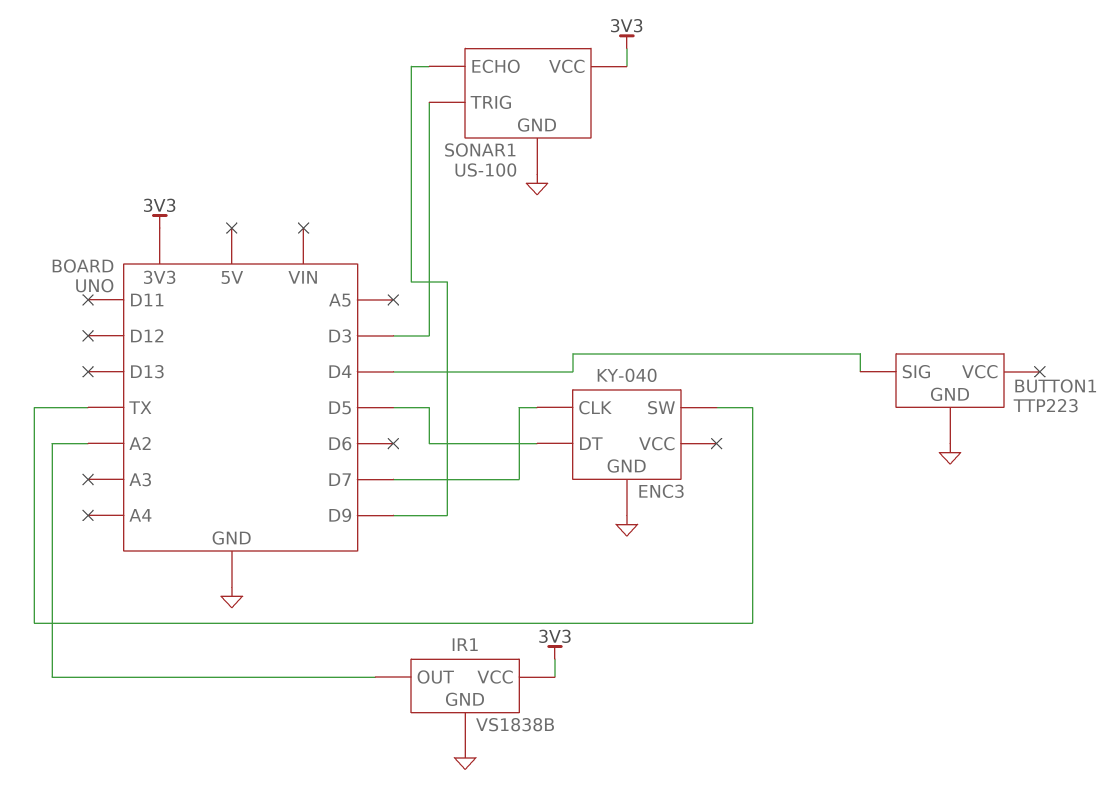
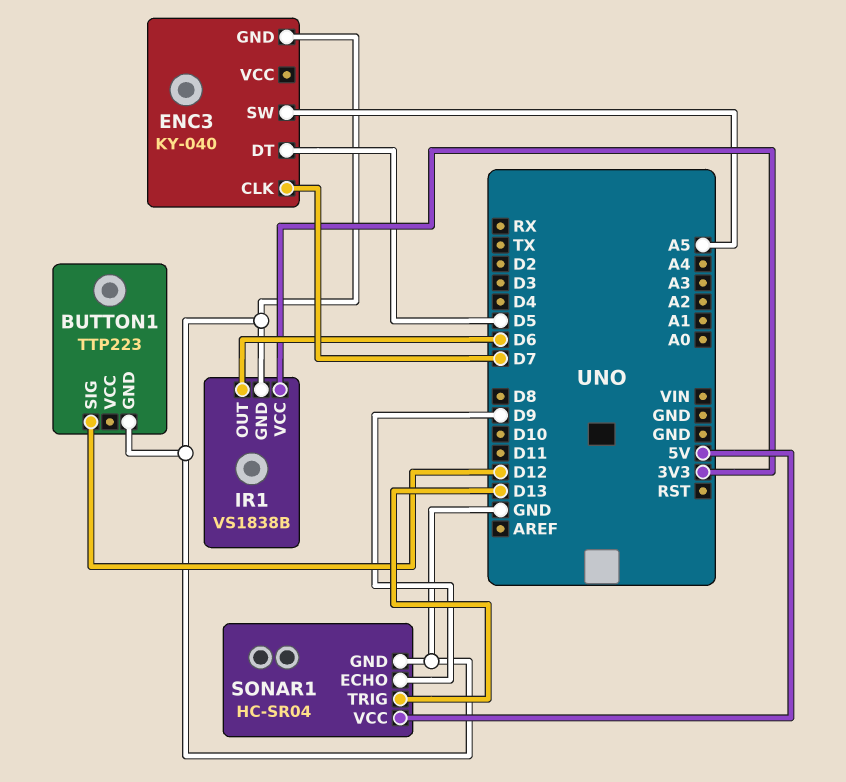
BUTTON1 pin SIG: D4 -> D12
ENC3 pin SW: TX -> A5
IR1 pin OUT: A2 -> D6
SONAR1: US-100 -> HC-SR04
SONAR1 pin TRIG: D3 -> D13
SONAR1 pin VCC: 3V3 -> 5V

